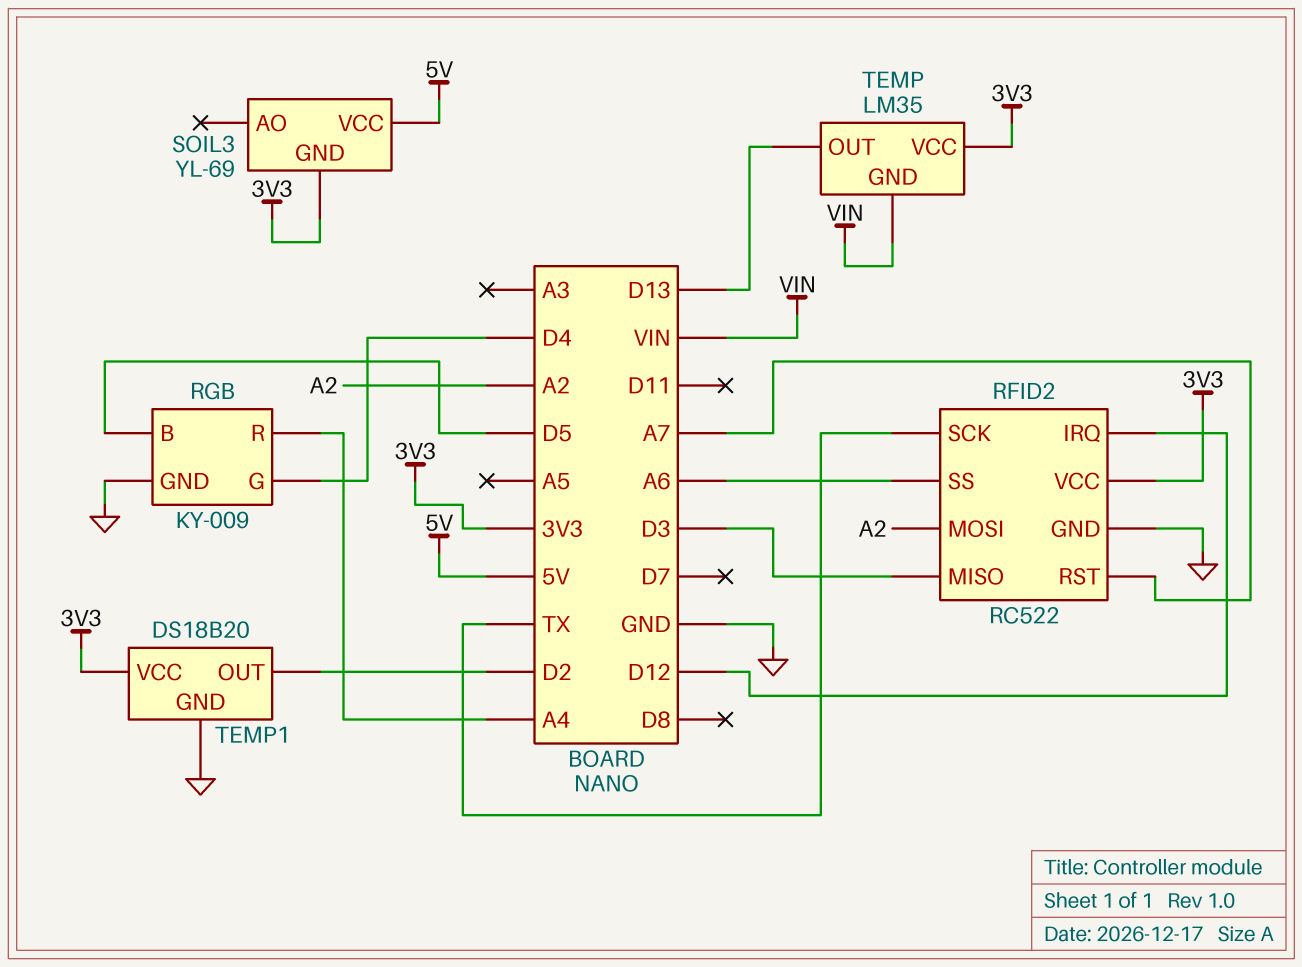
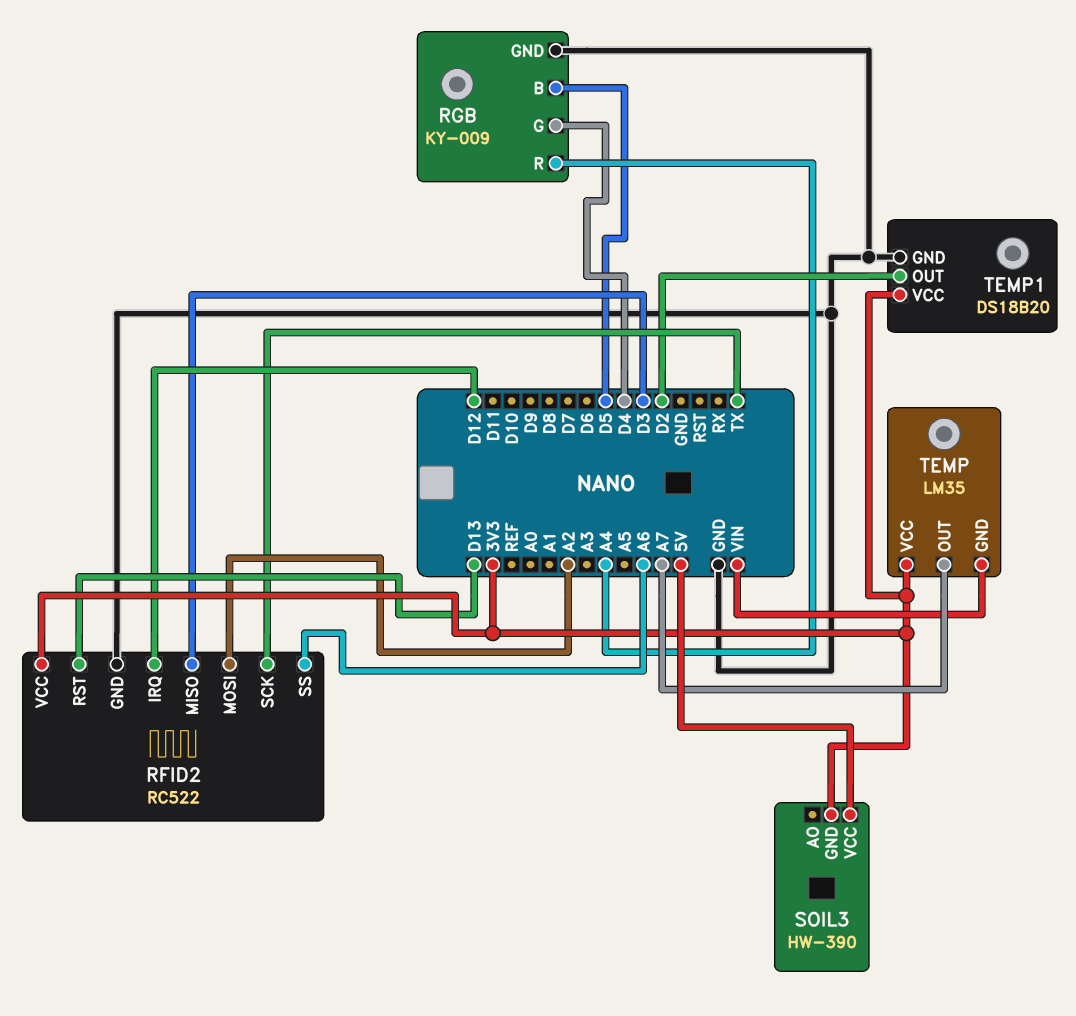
RFID2 pin RST: A7 -> D13
SOIL3: YL-69 -> HW-390
TEMP pin OUT: D13 -> A7

